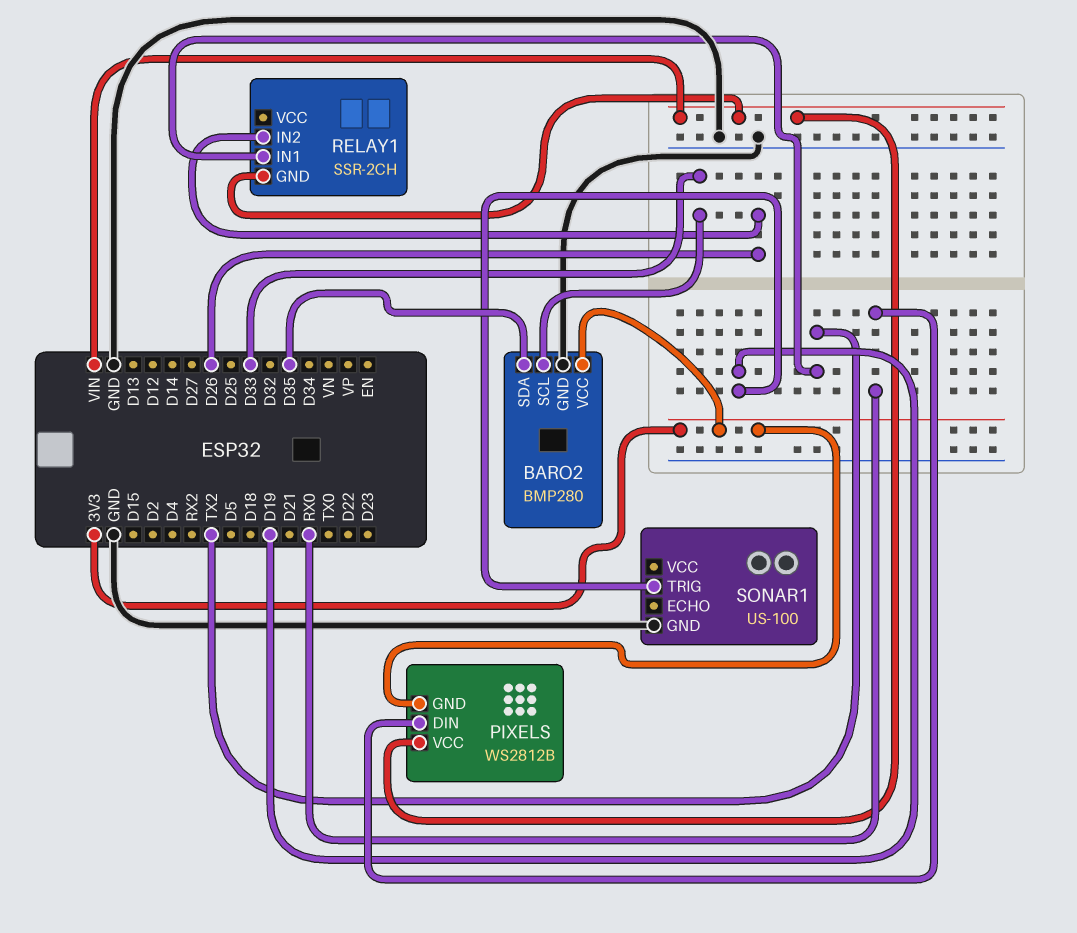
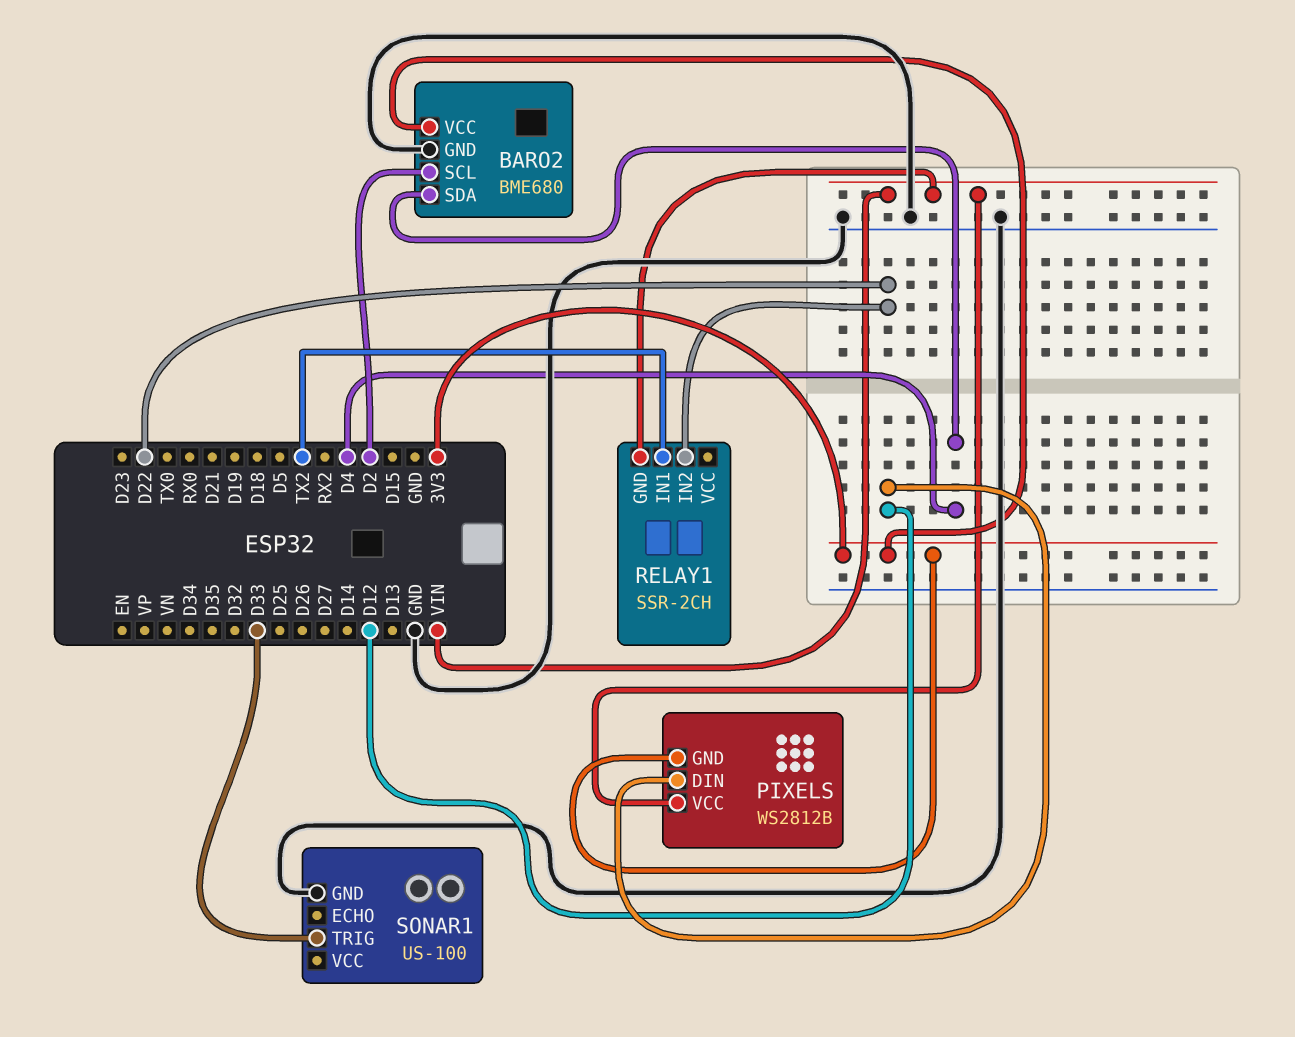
BARO2: BMP280 -> BME680
BARO2 pin SCL: D33 -> D2
BARO2 pin SDA: D35 -> D4
PIXELS pin DIN: RX0 -> D12
RELAY1 pin IN2: D26 -> D22
SONAR1 pin TRIG: D19 -> D33

